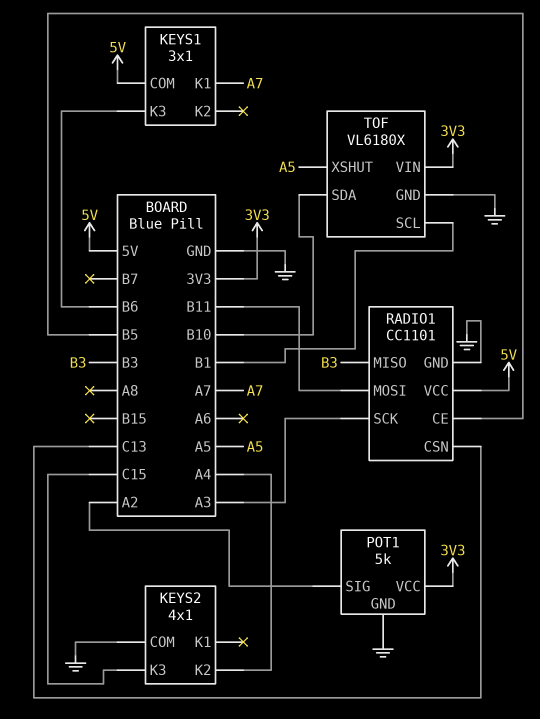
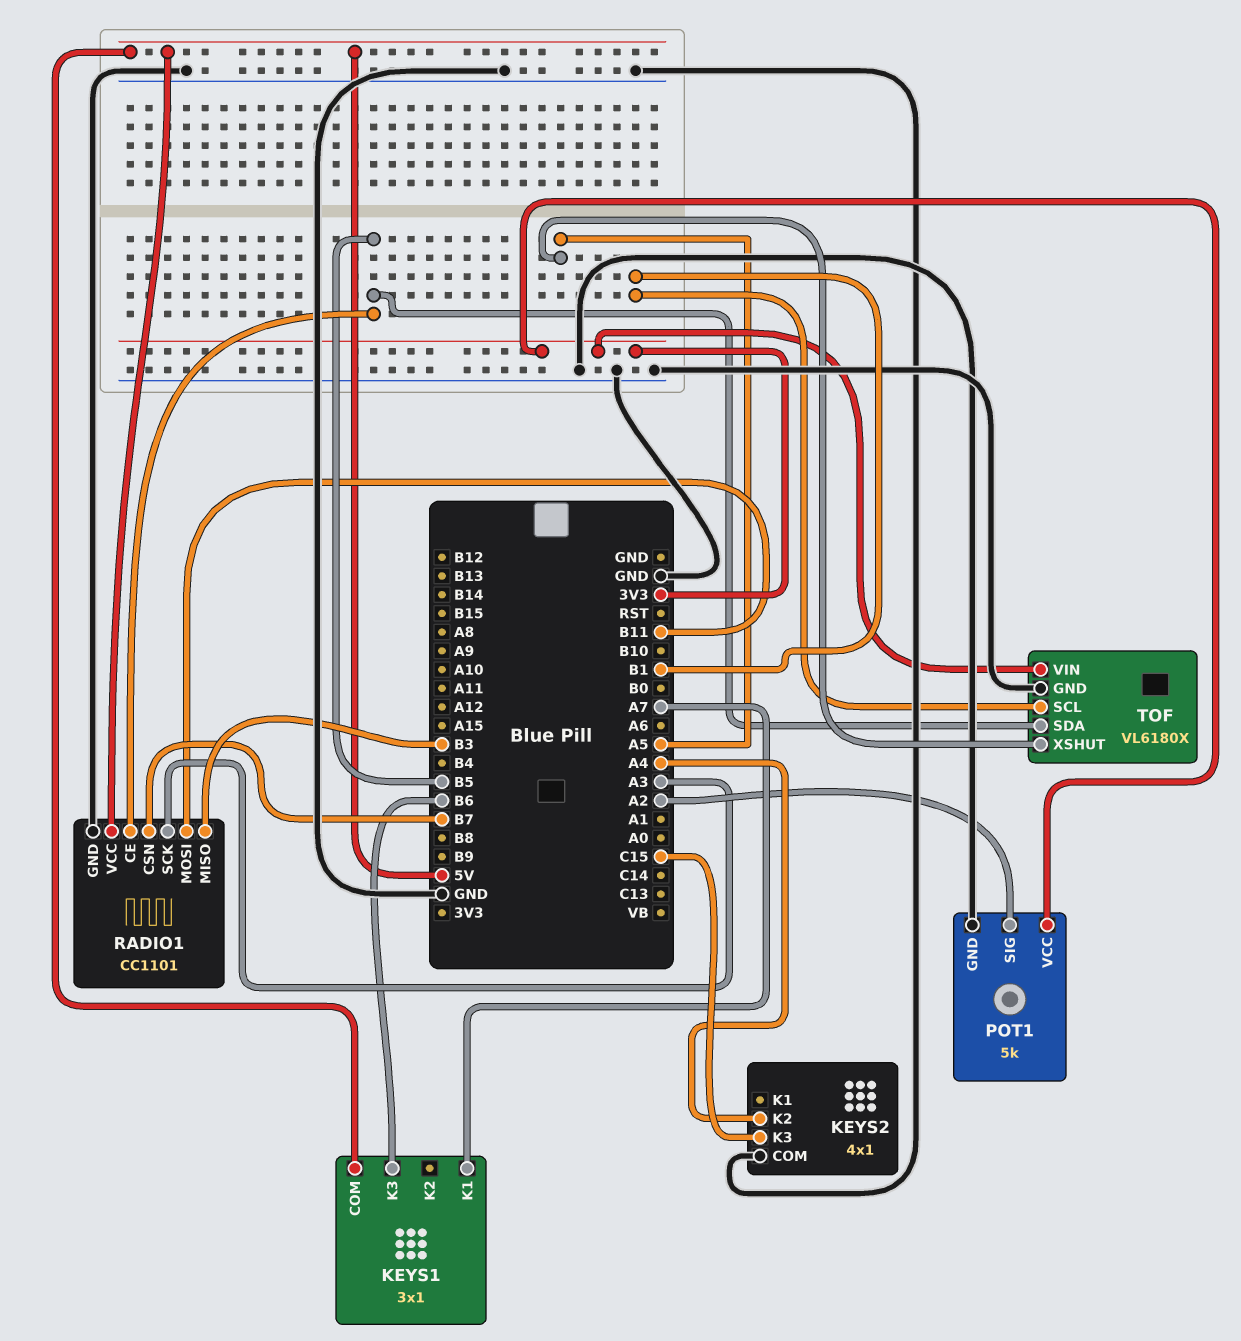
RADIO1 pin CSN: C13 -> B7
TOF pin SDA: B10 -> B5

